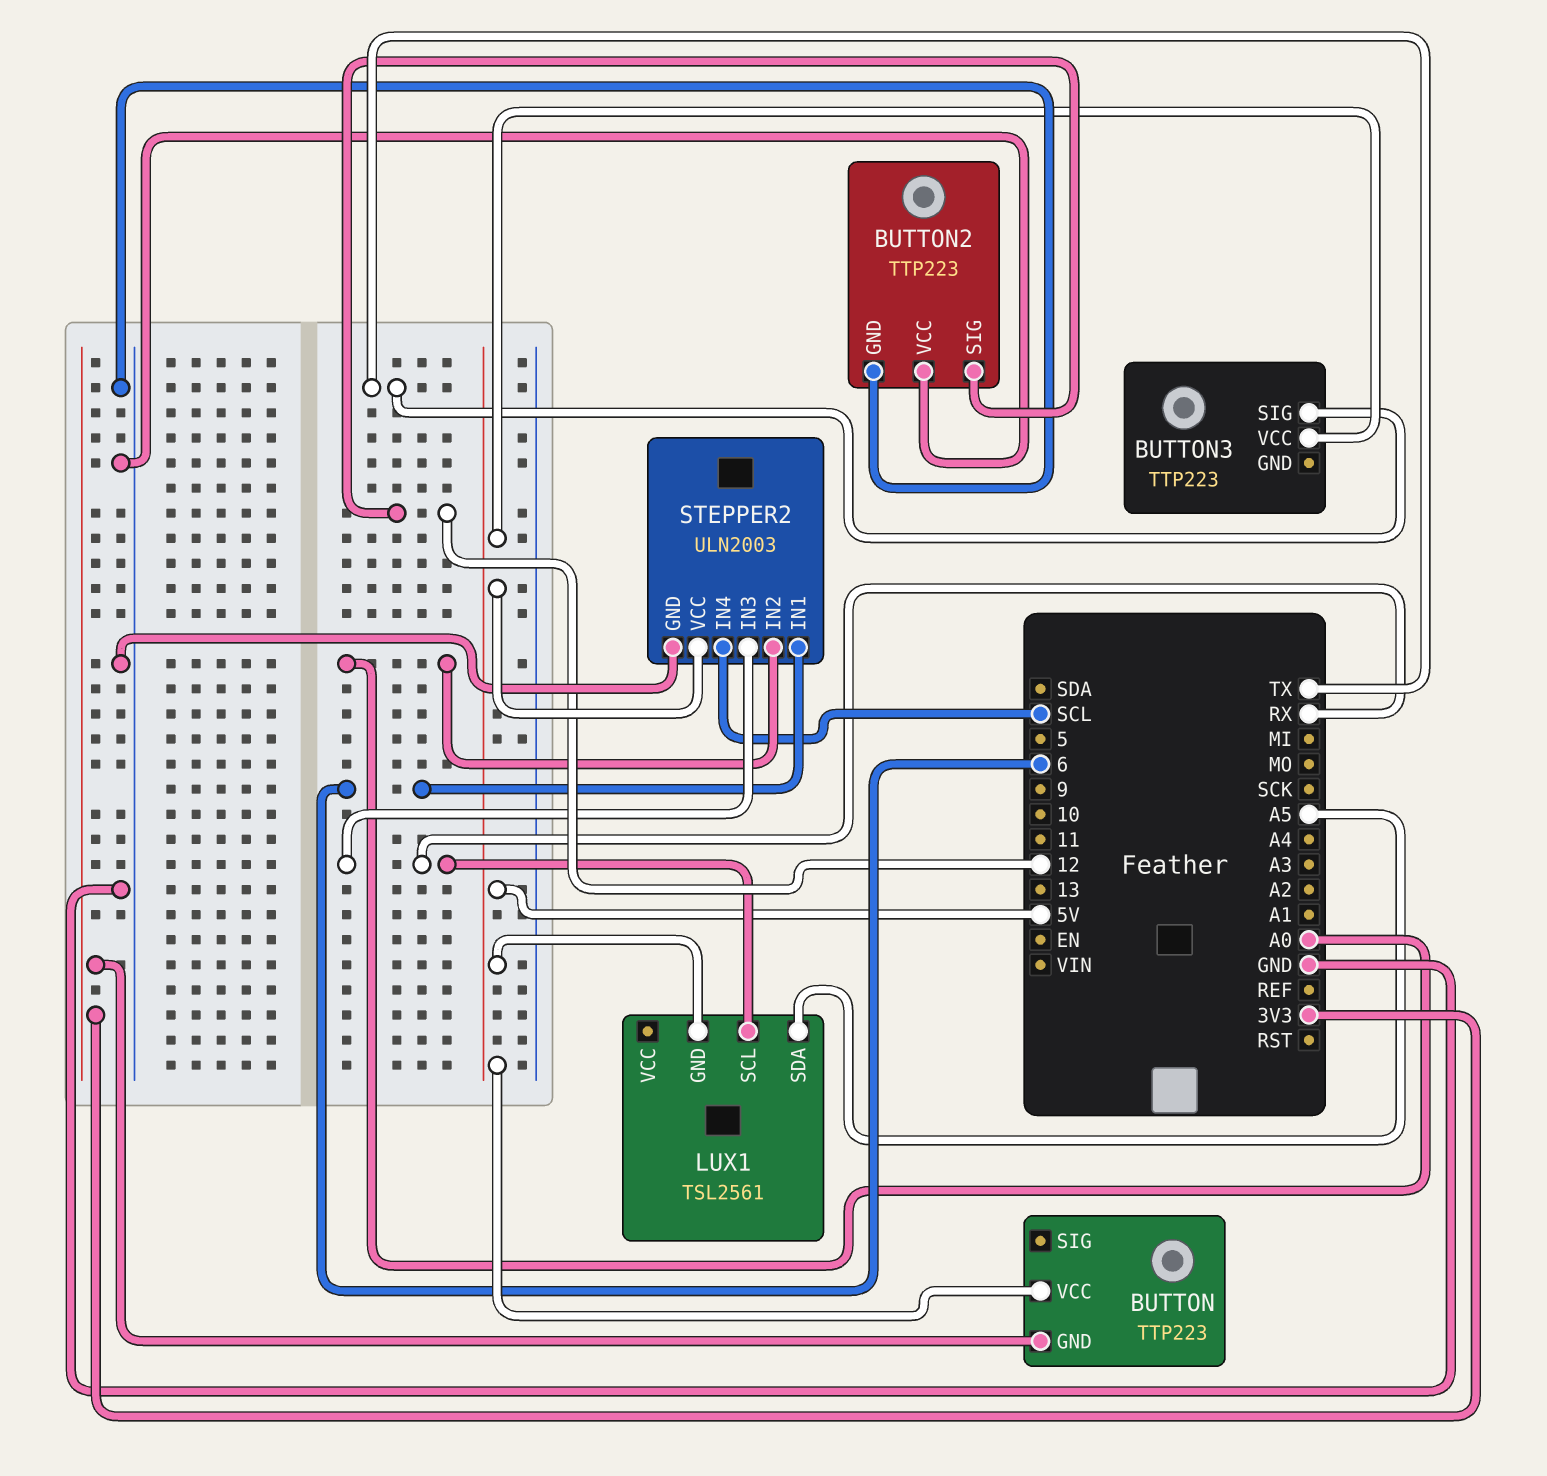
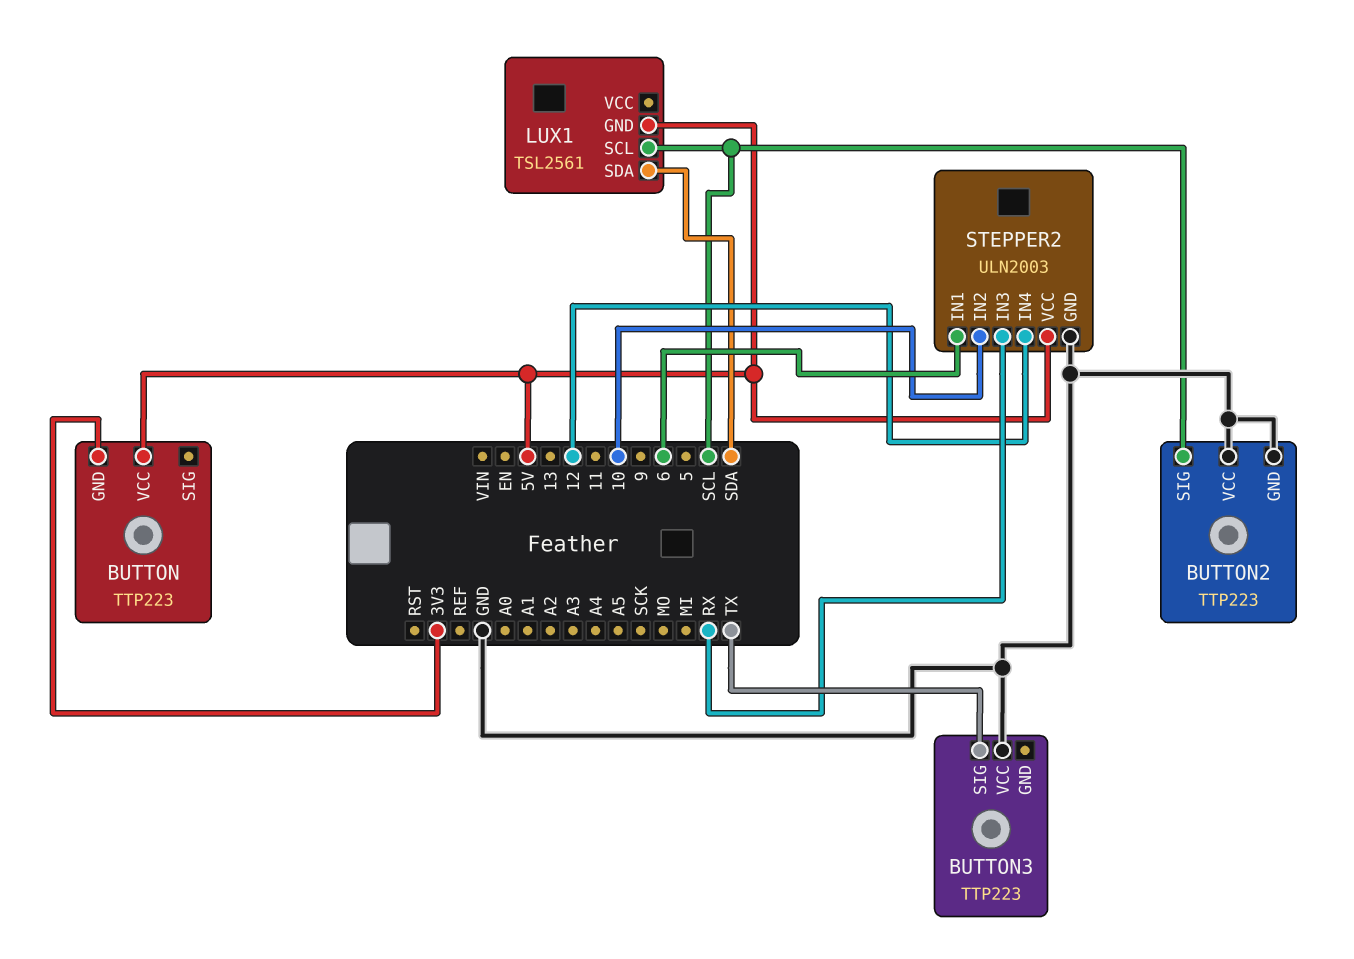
BUTTON2 pin SIG: 12 -> SCL
BUTTON3 pin VCC: 5V -> GND
LUX1 pin SCL: RX -> SCL
LUX1 pin SDA: A5 -> SDA
STEPPER2 pin IN2: A0 -> 10
STEPPER2 pin IN4: SCL -> 12

